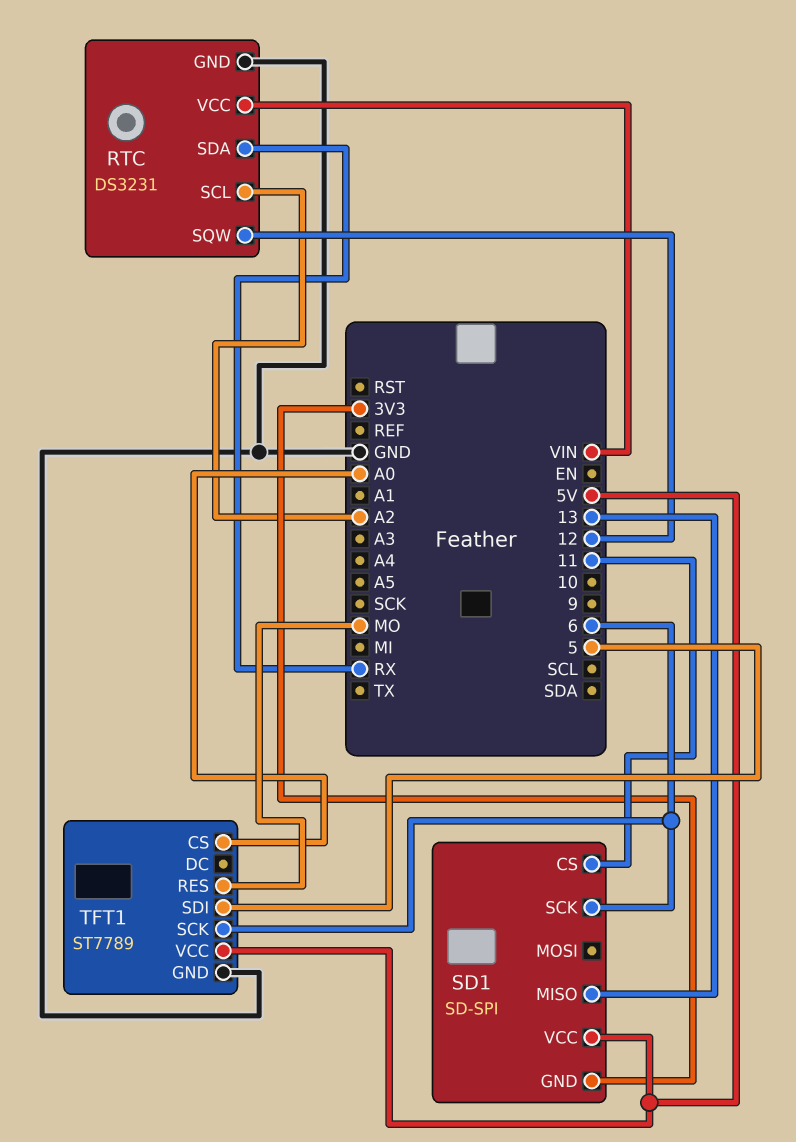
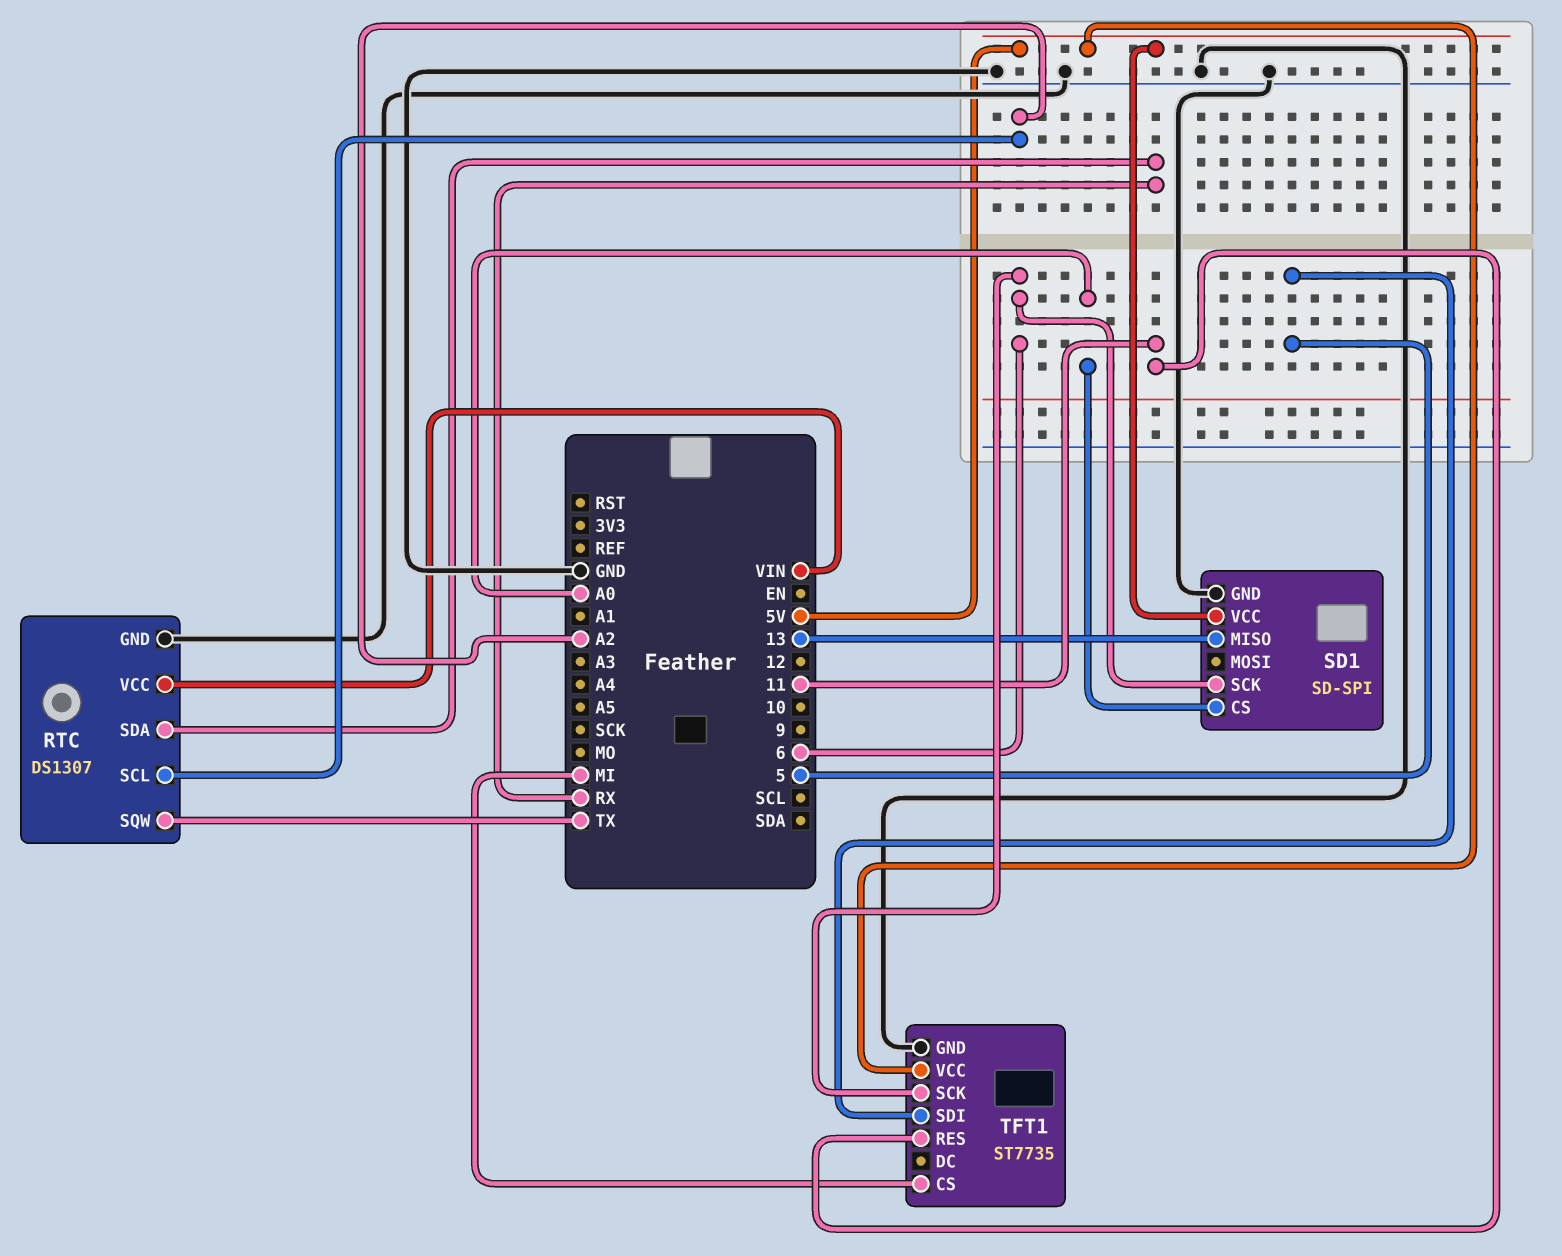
RTC: DS3231 -> DS1307
RTC pin SQW: 12 -> TX
SD1 pin CS: 11 -> A0
SD1 pin GND: 3V3 -> GND
TFT1: ST7789 -> ST7735
TFT1 pin CS: A0 -> MI
TFT1 pin RES: MO -> 11

